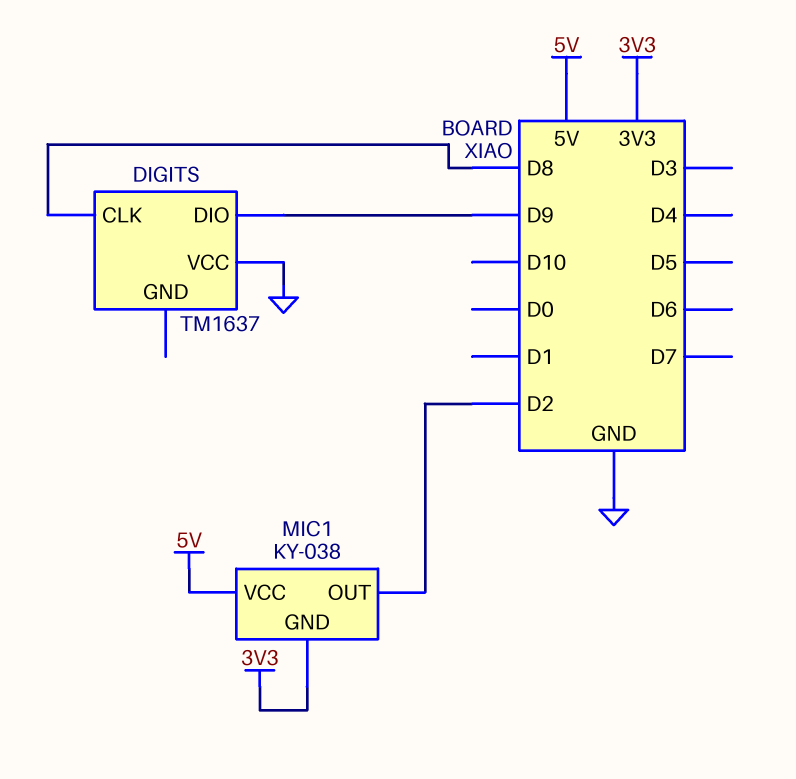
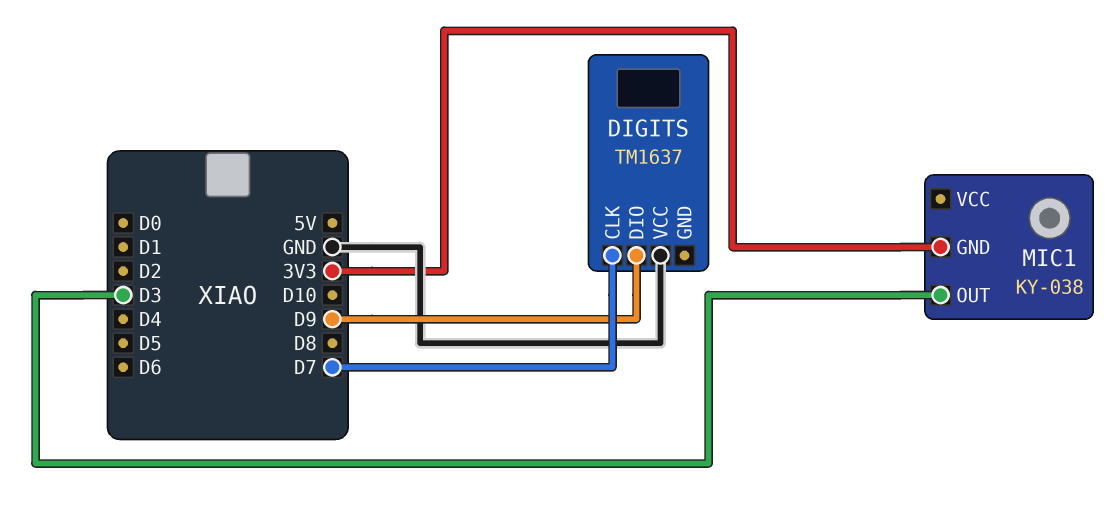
DIGITS pin CLK: D8 -> D7
MIC1 pin OUT: D2 -> D3
MIC1 pin VCC: 5V -> none

